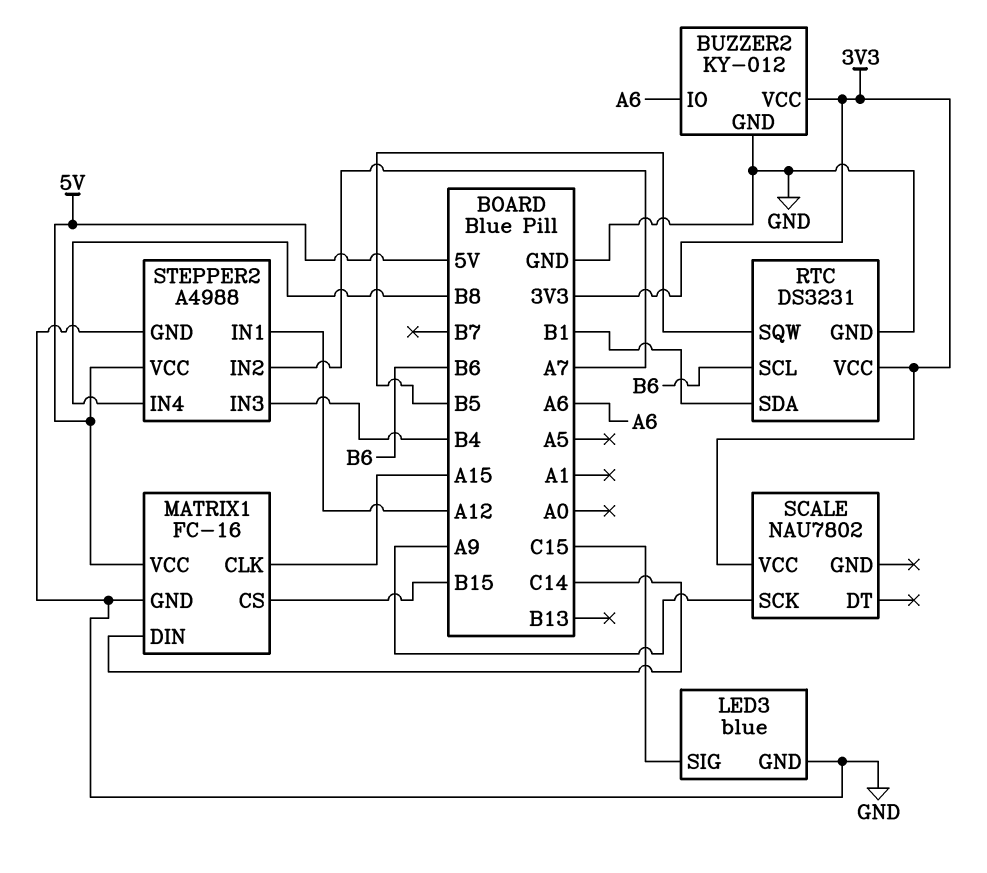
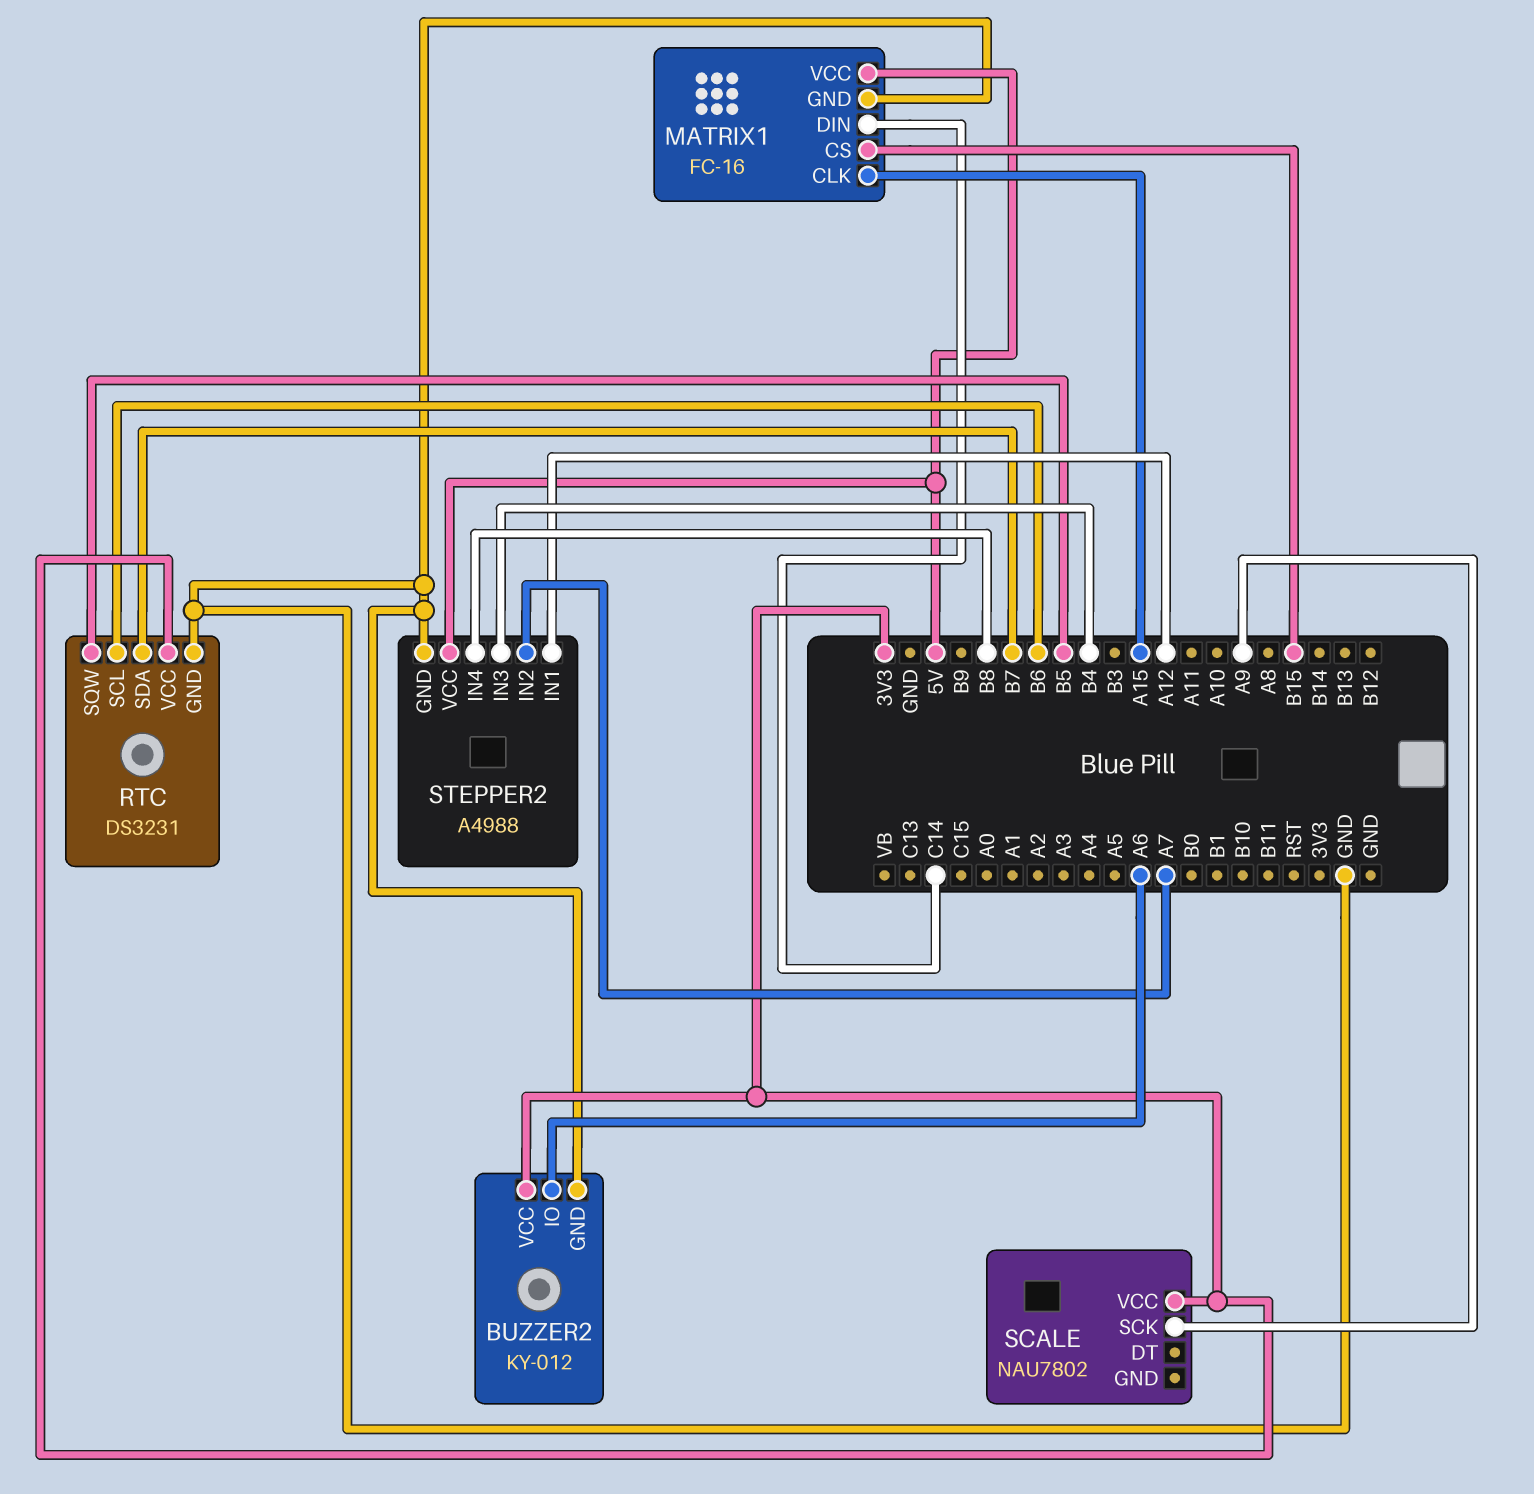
LED3: blue -> none
LED3 pin GND: GND -> none
LED3 pin SIG: C15 -> none
RTC pin SDA: B1 -> B7

